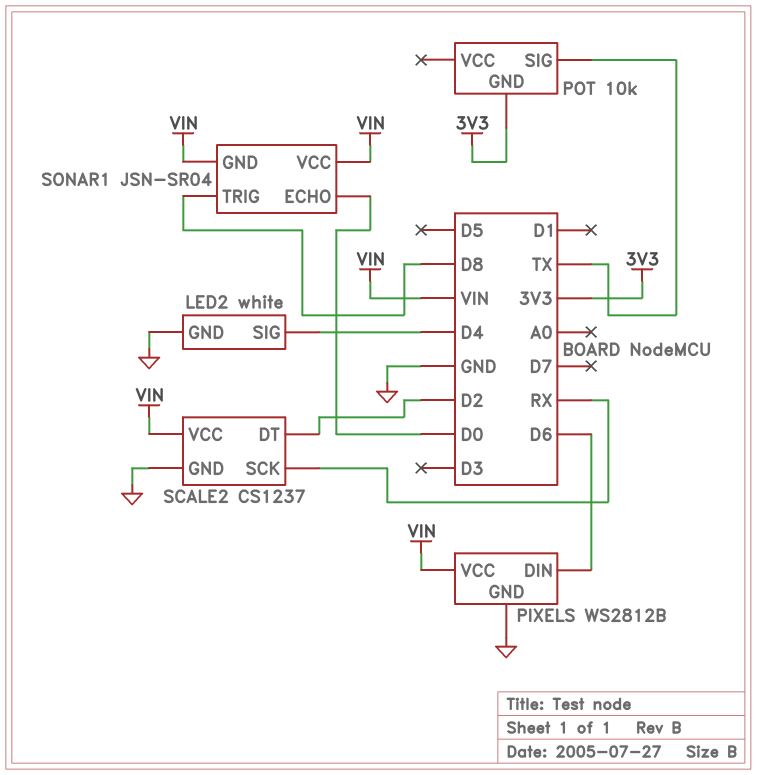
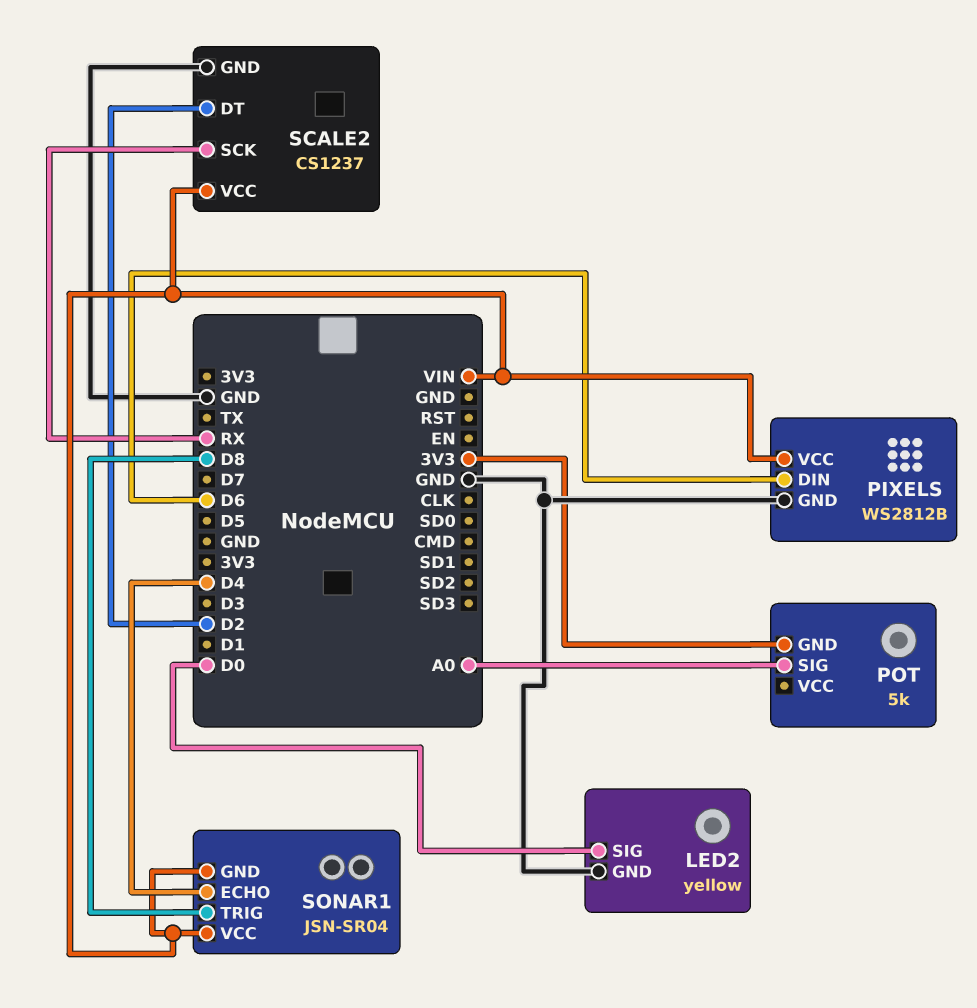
LED2: white -> yellow
LED2 pin SIG: D4 -> D0
POT: 10k -> 5k
POT pin SIG: TX -> A0
SONAR1 pin ECHO: D0 -> D4

